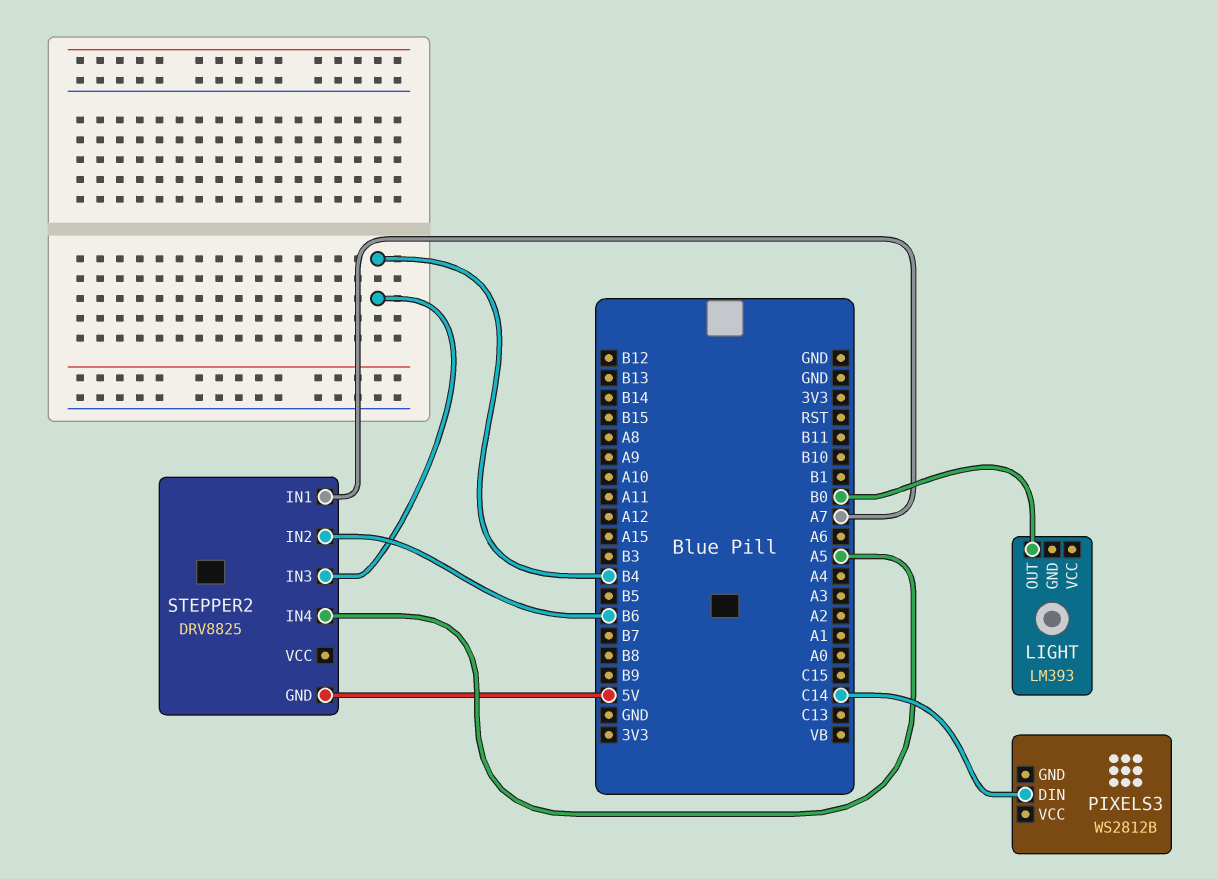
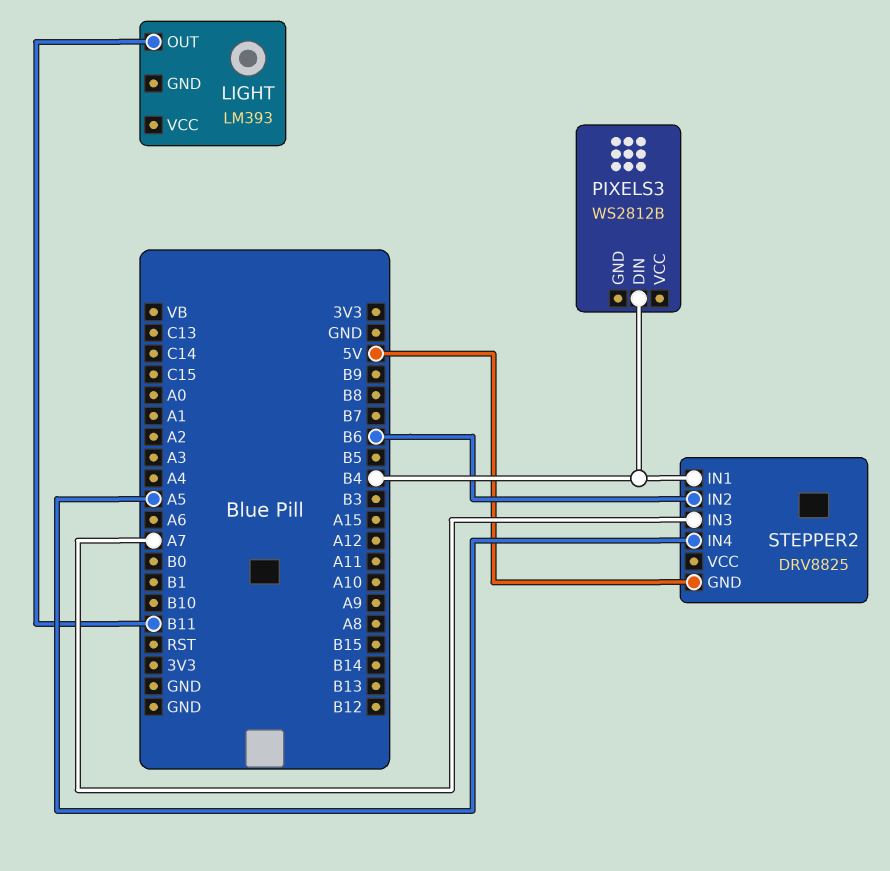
LIGHT pin OUT: B0 -> B11
PIXELS3 pin DIN: C14 -> B4
STEPPER2 pin IN1: A7 -> B4
STEPPER2 pin IN3: B4 -> A7

